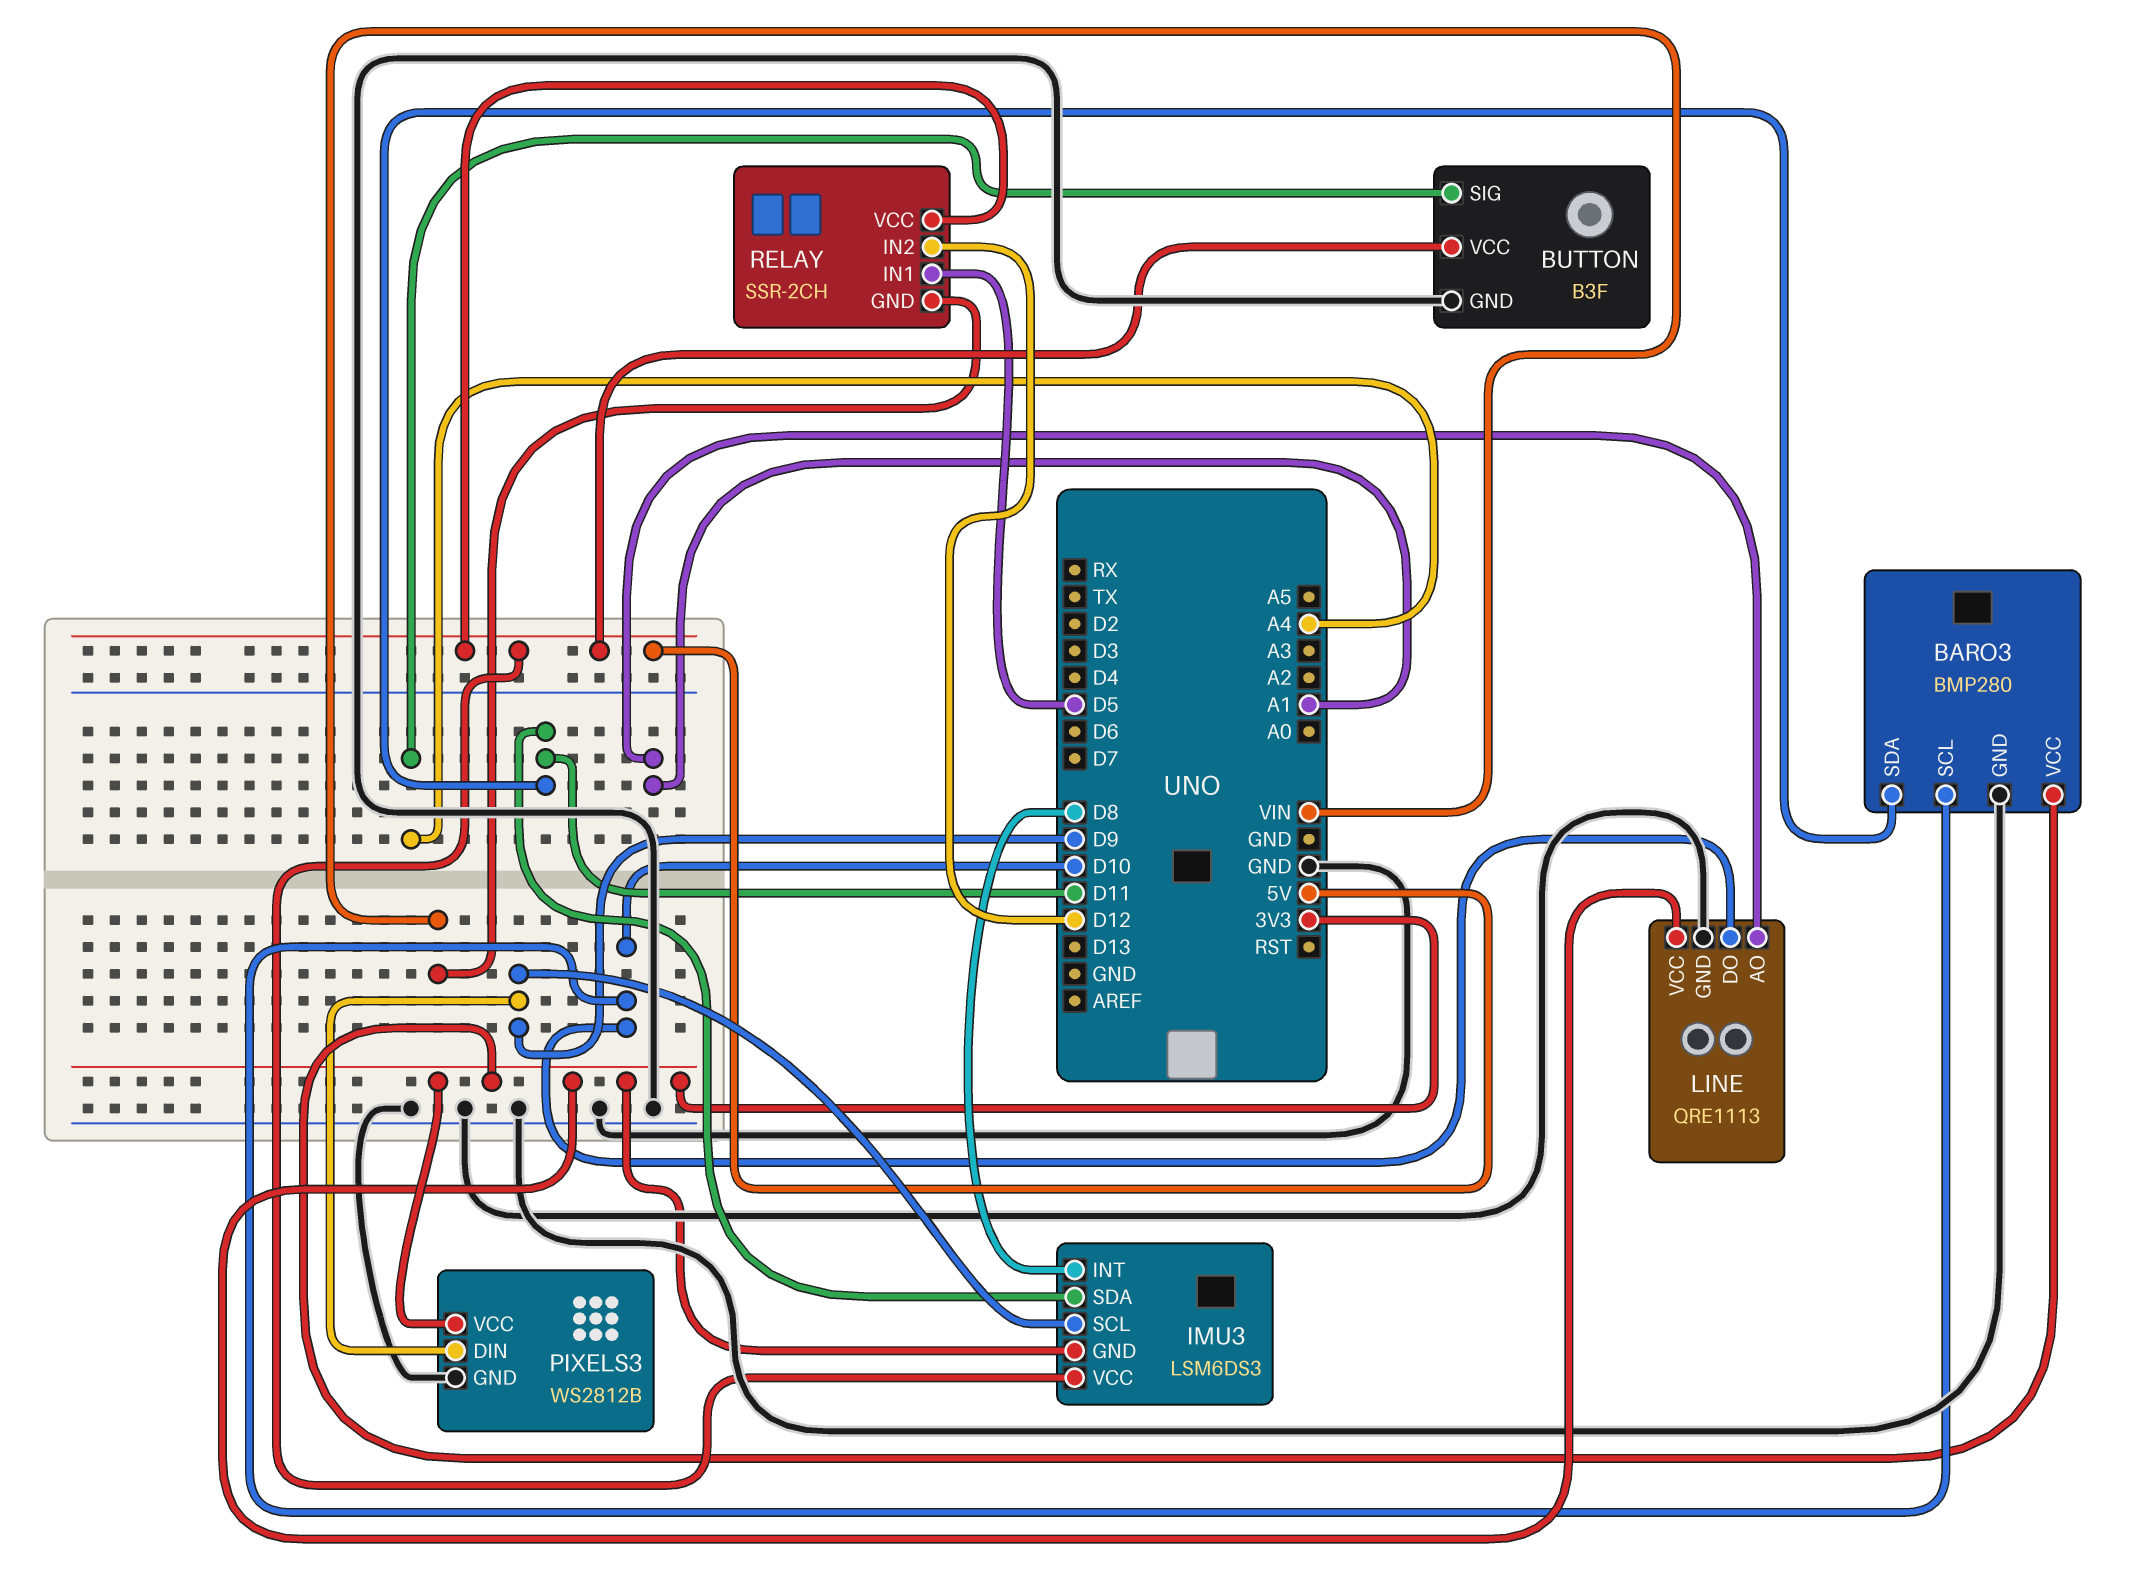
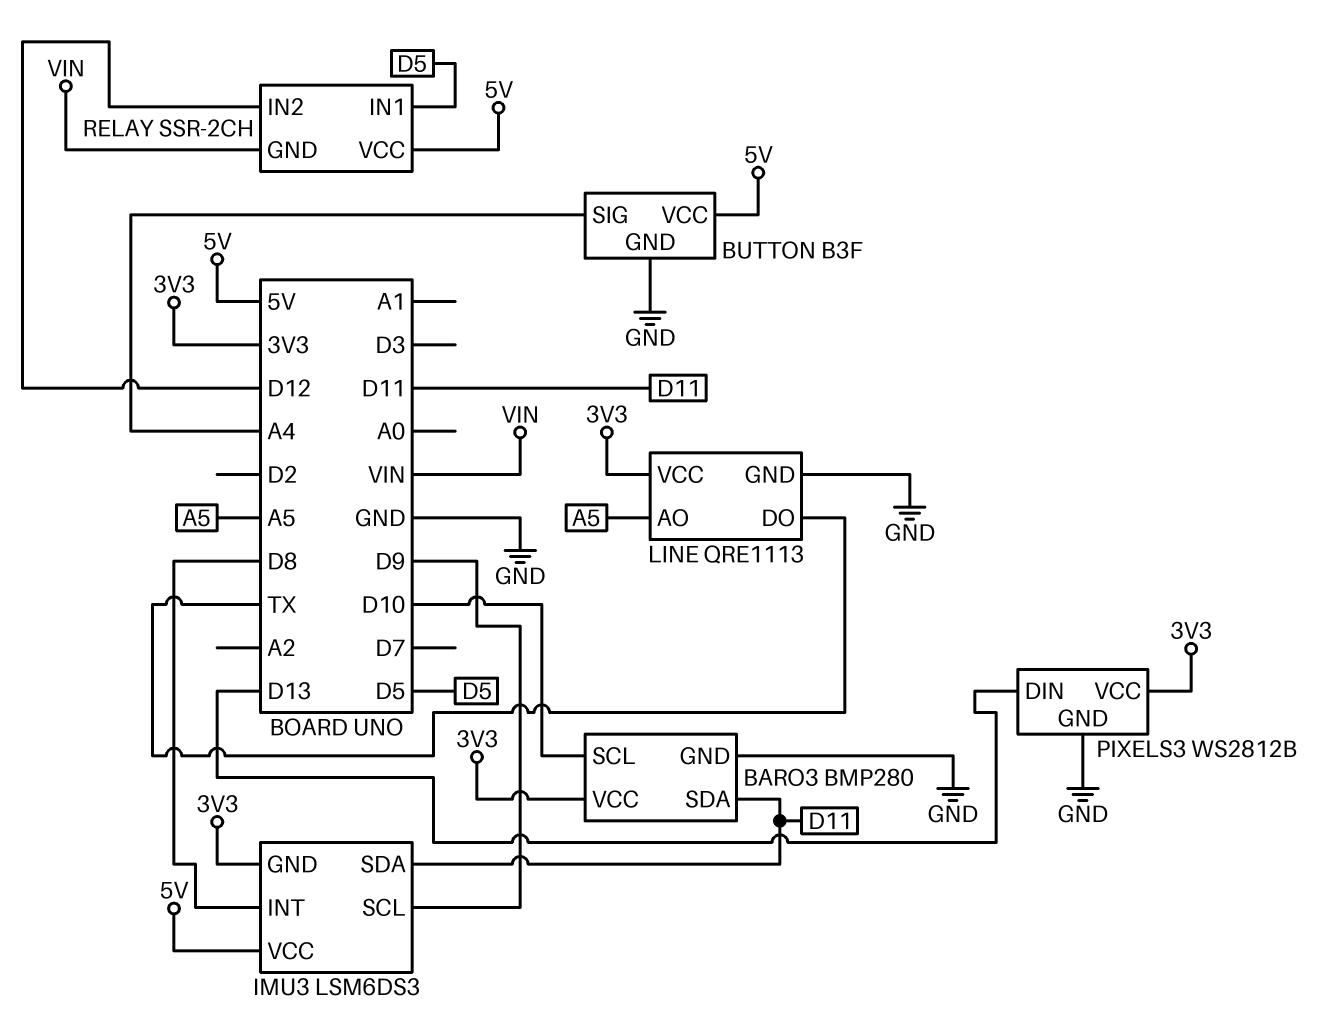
LINE pin AO: A1 -> A5
LINE pin DO: D10 -> TX
PIXELS3 pin DIN: D9 -> D13

